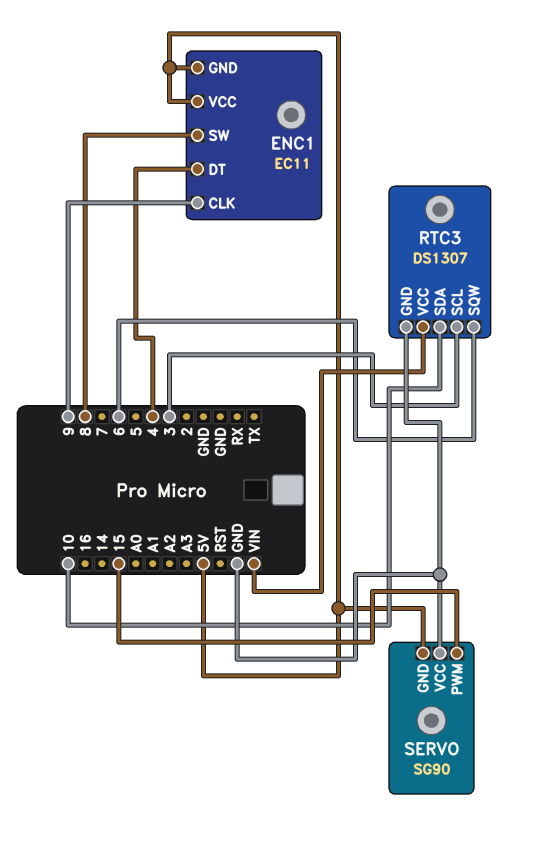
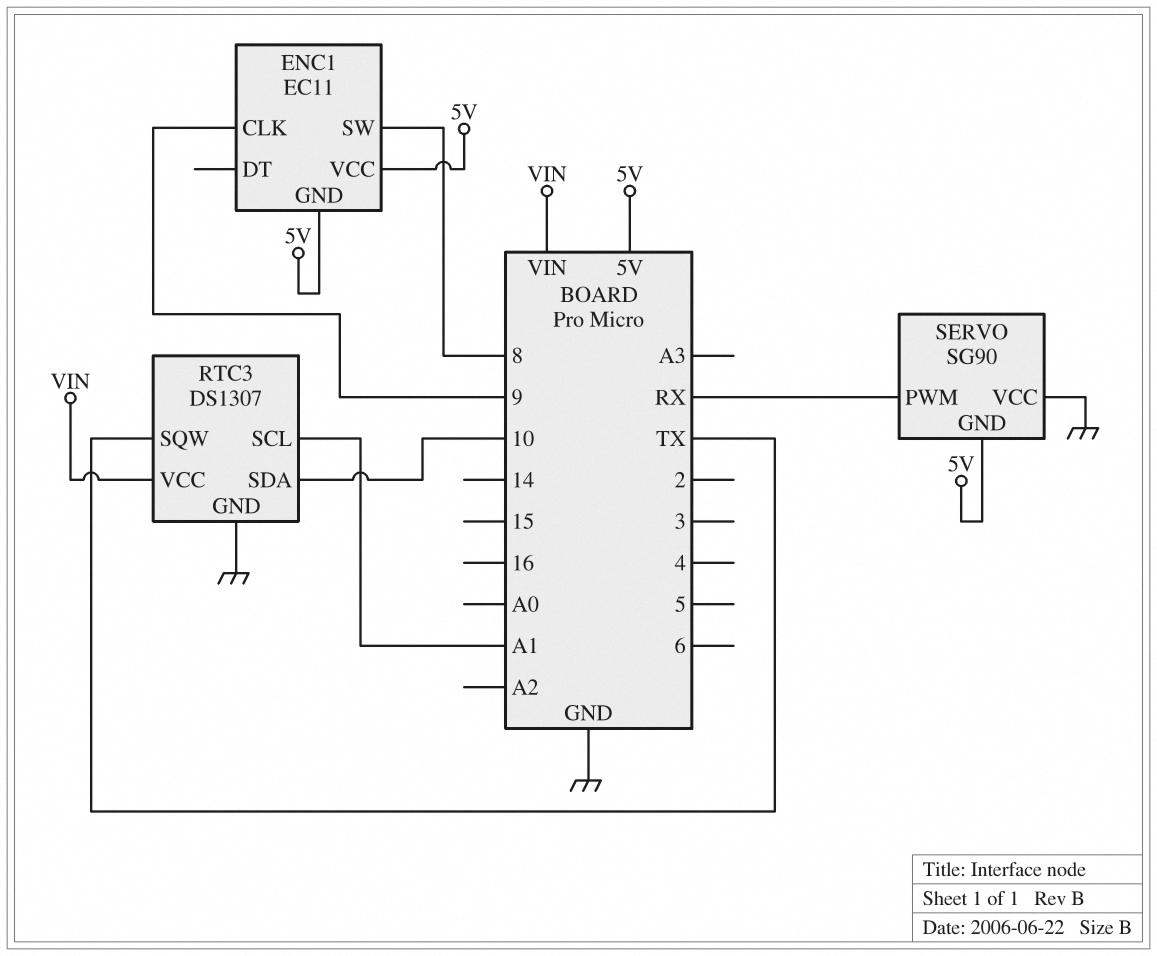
ENC1 pin DT: 4 -> none
RTC3 pin SCL: 3 -> A1
RTC3 pin SQW: 6 -> TX
SERVO pin PWM: 15 -> RX

